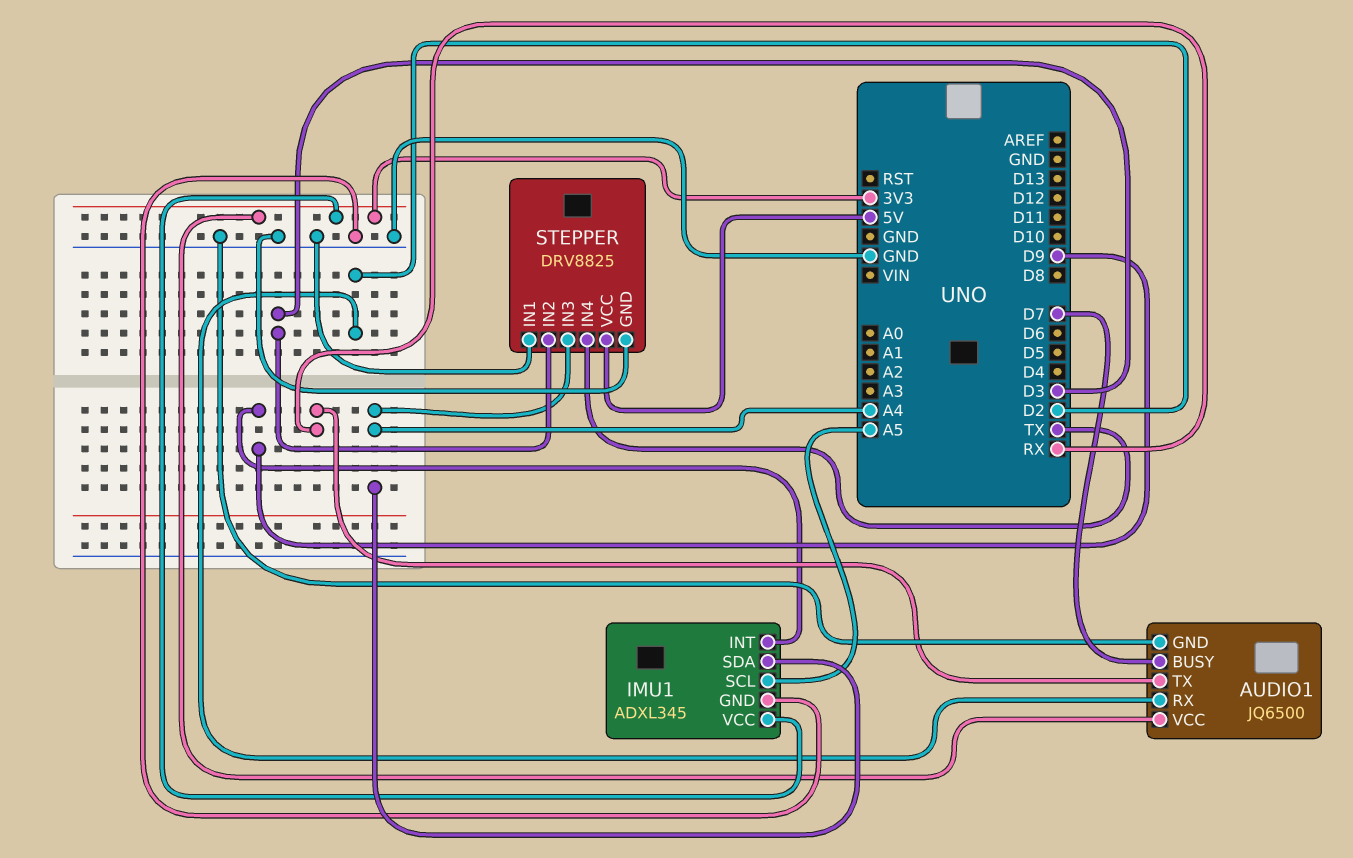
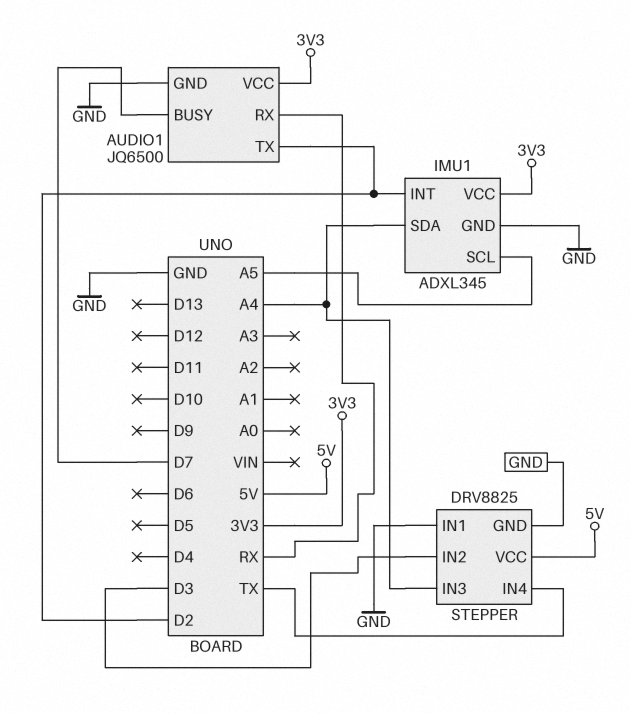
AUDIO1 pin RX: D2 -> RX
AUDIO1 pin TX: RX -> D2
IMU1 pin INT: D9 -> D2

